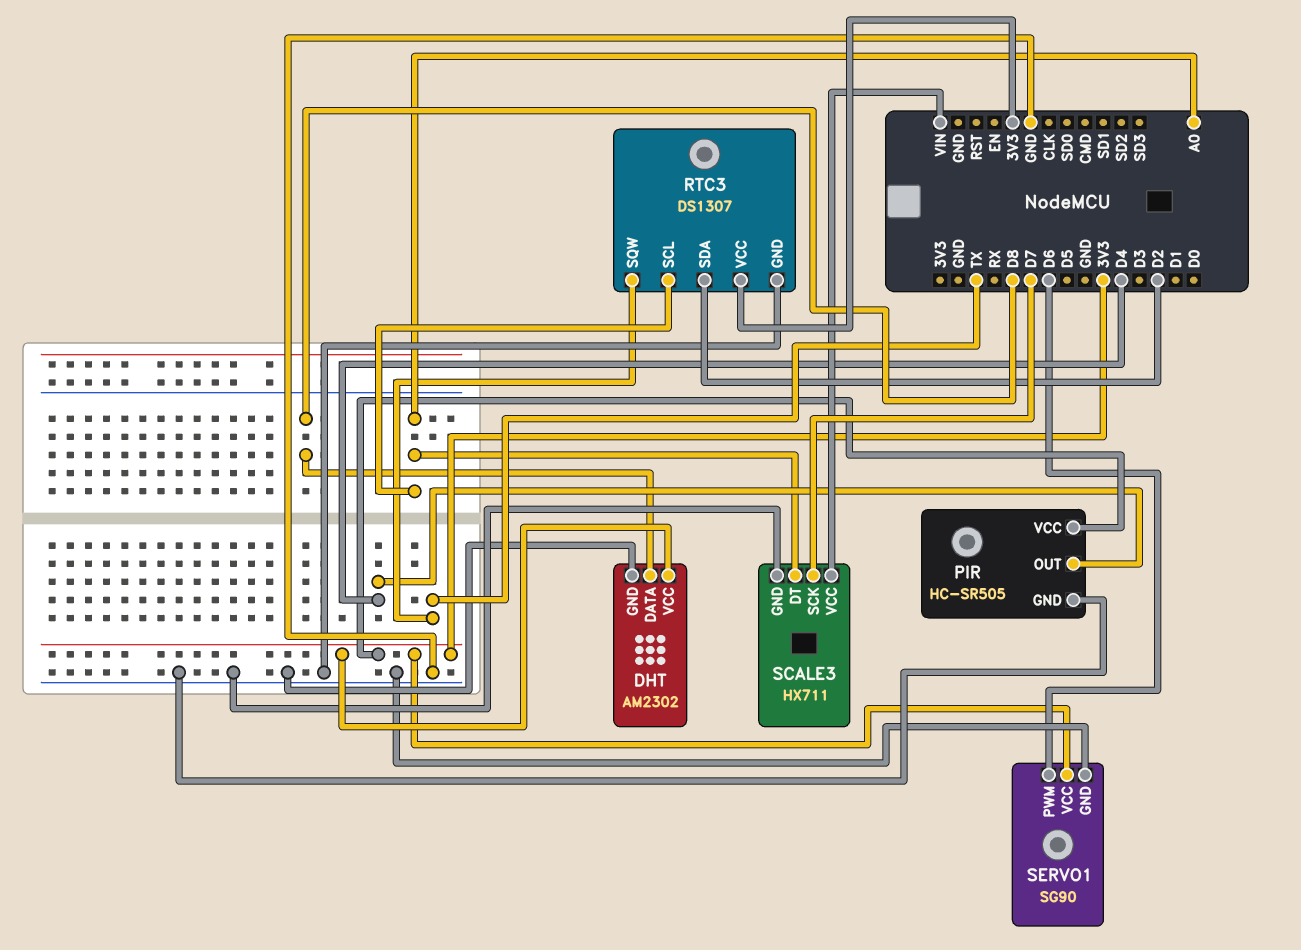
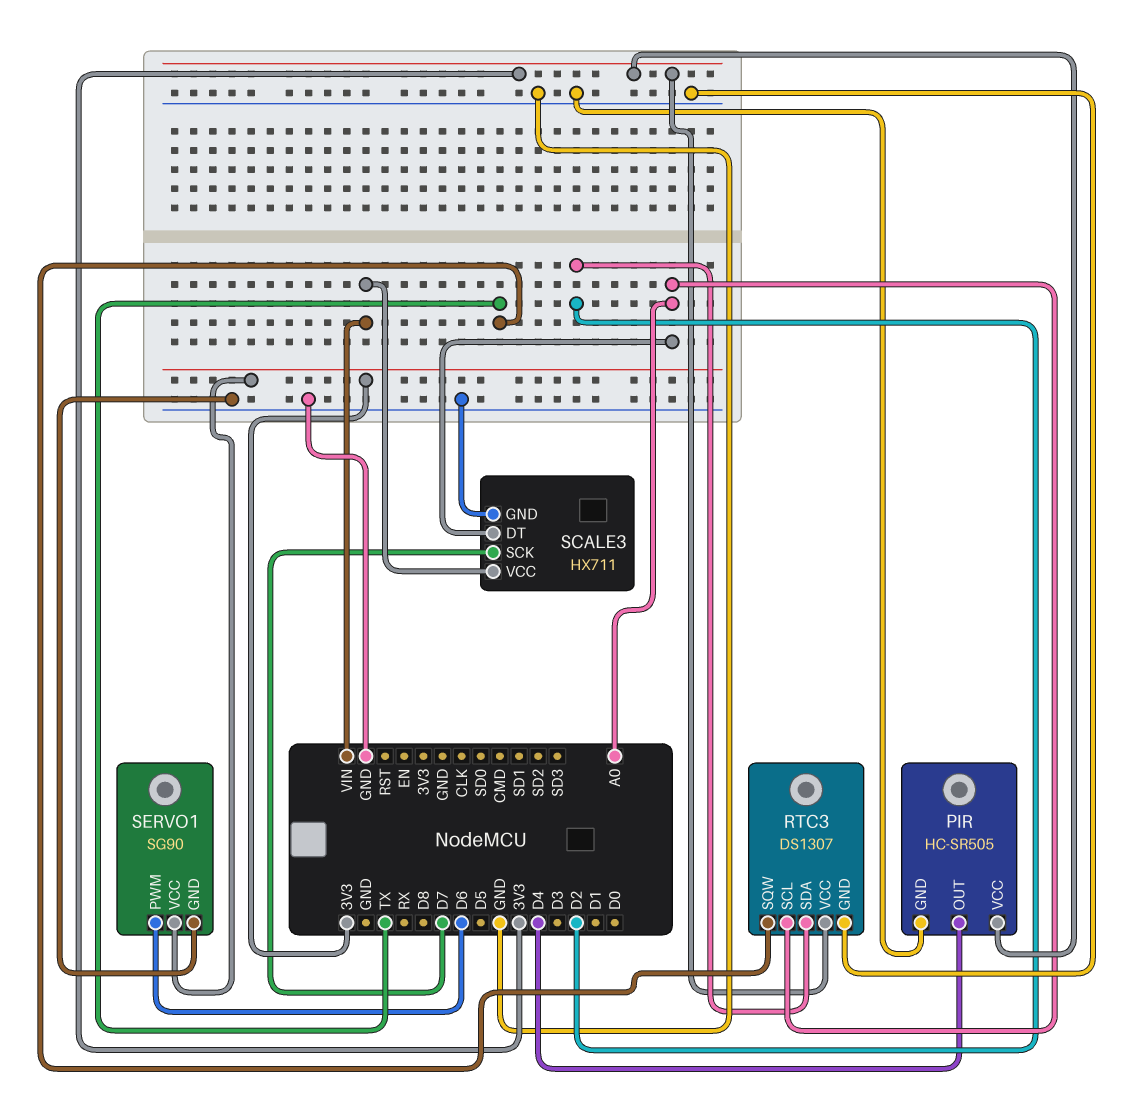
DHT: AM2302 -> none
DHT pin DATA: D8 -> none
DHT pin GND: GND -> none
DHT pin VCC: 3V3 -> none

